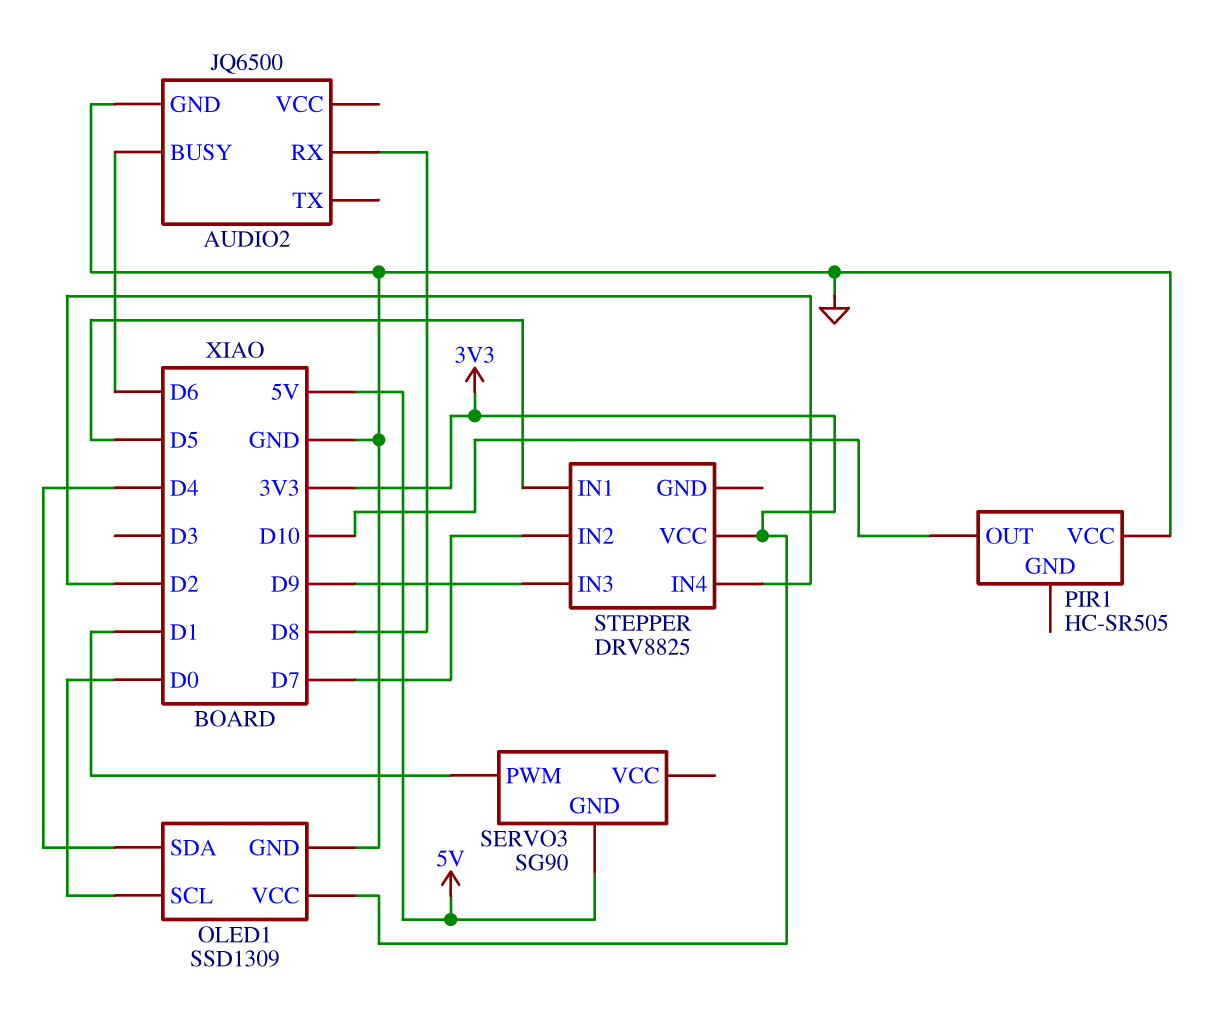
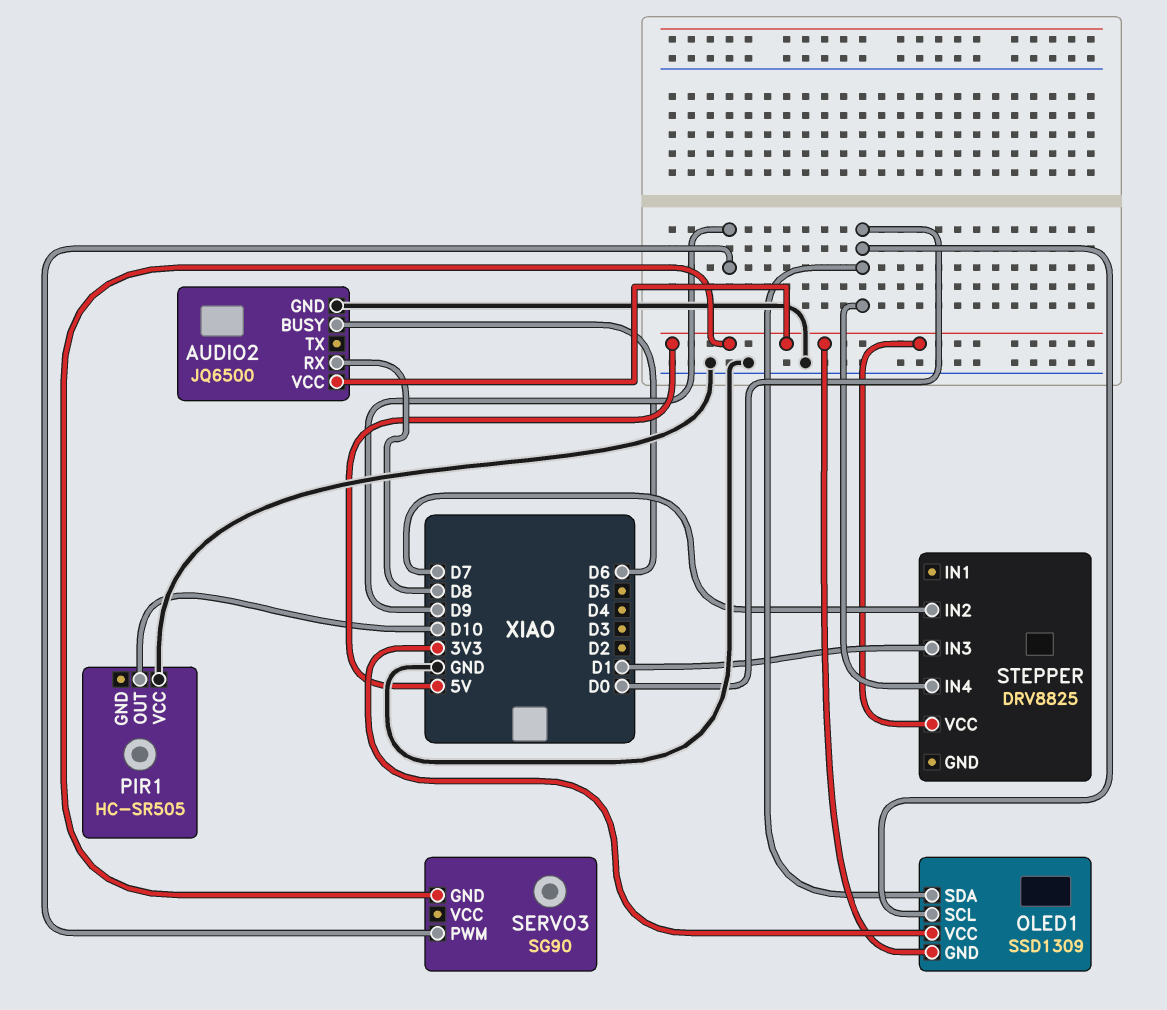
AUDIO2 pin VCC: none -> 5V
OLED1 pin GND: GND -> 5V
OLED1 pin SDA: D4 -> D0
SERVO3 pin PWM: D1 -> D9
STEPPER pin IN1: D5 -> none
STEPPER pin IN3: D9 -> D1
STEPPER pin IN4: D2 -> D0
STEPPER pin VCC: 3V3 -> 5V

